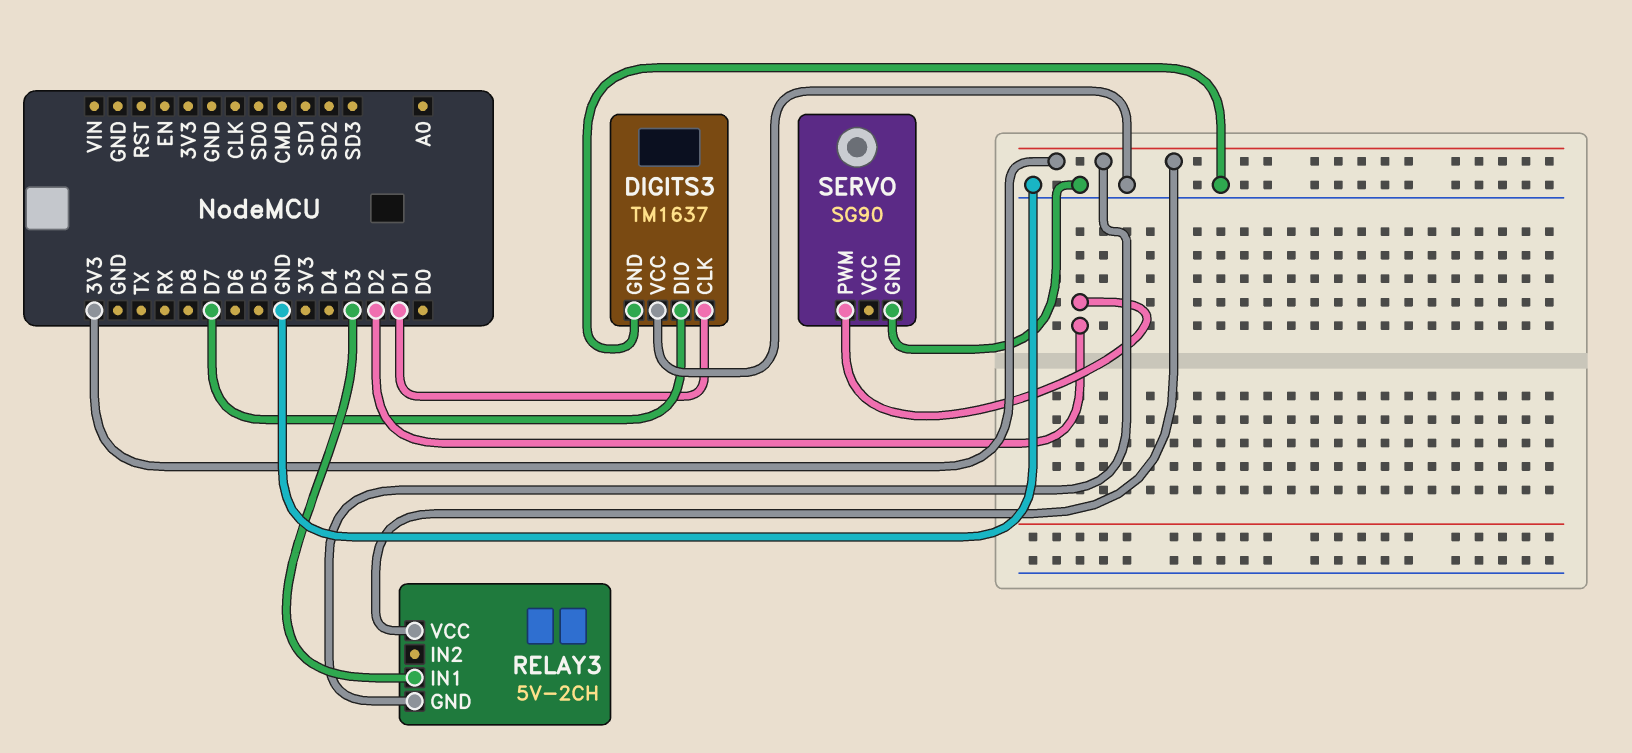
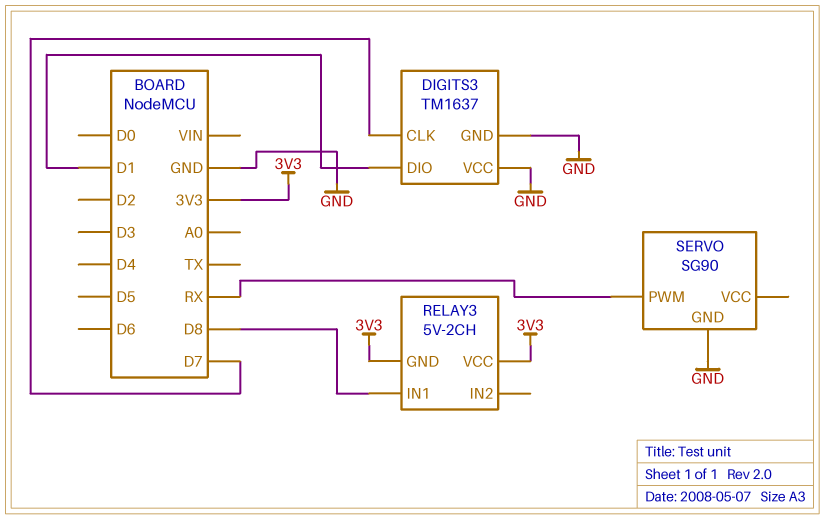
DIGITS3 pin CLK: D1 -> D7
DIGITS3 pin DIO: D7 -> D1
RELAY3 pin IN1: D3 -> D8
SERVO pin PWM: D2 -> RX

